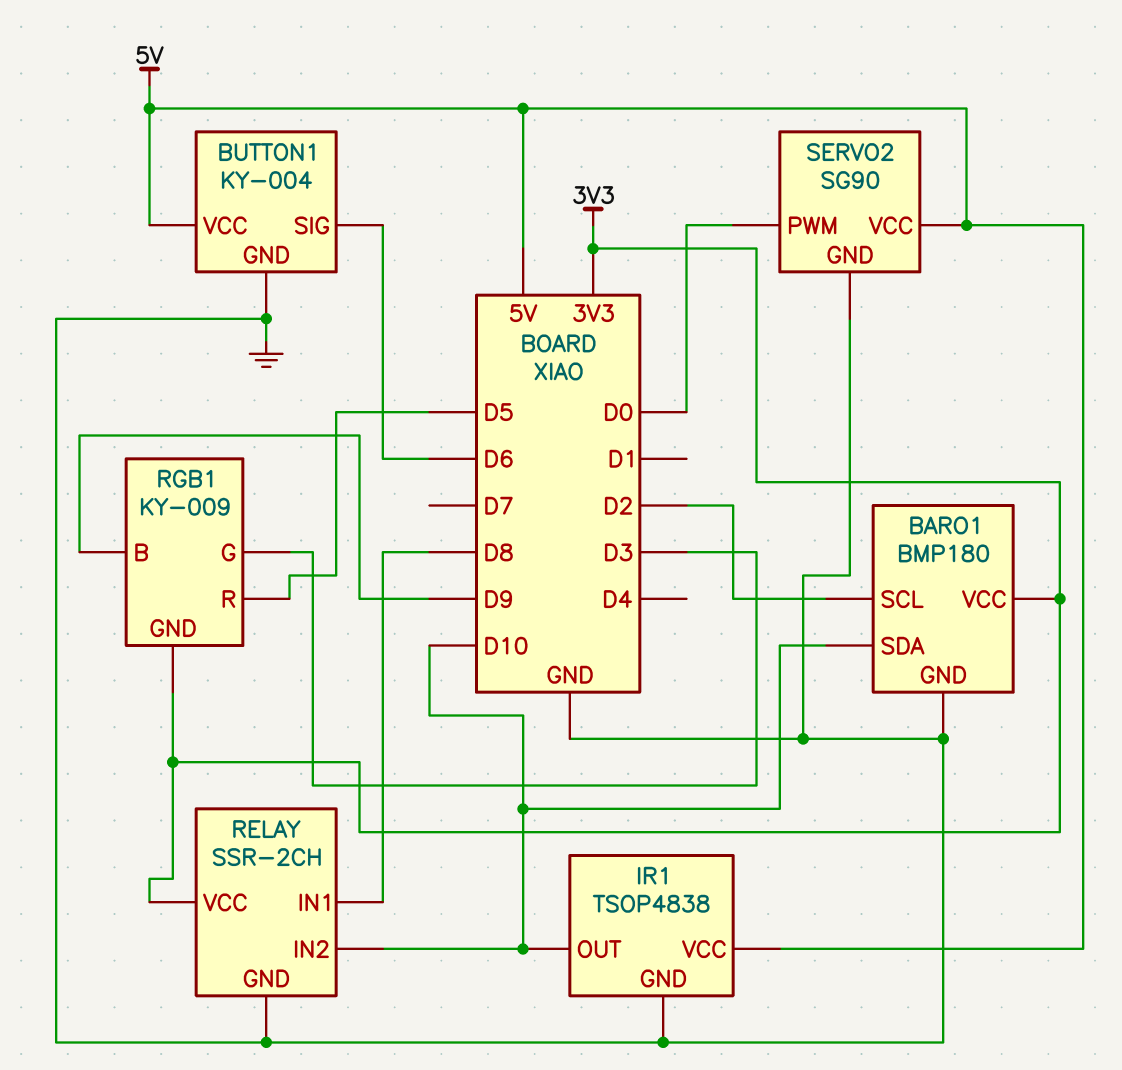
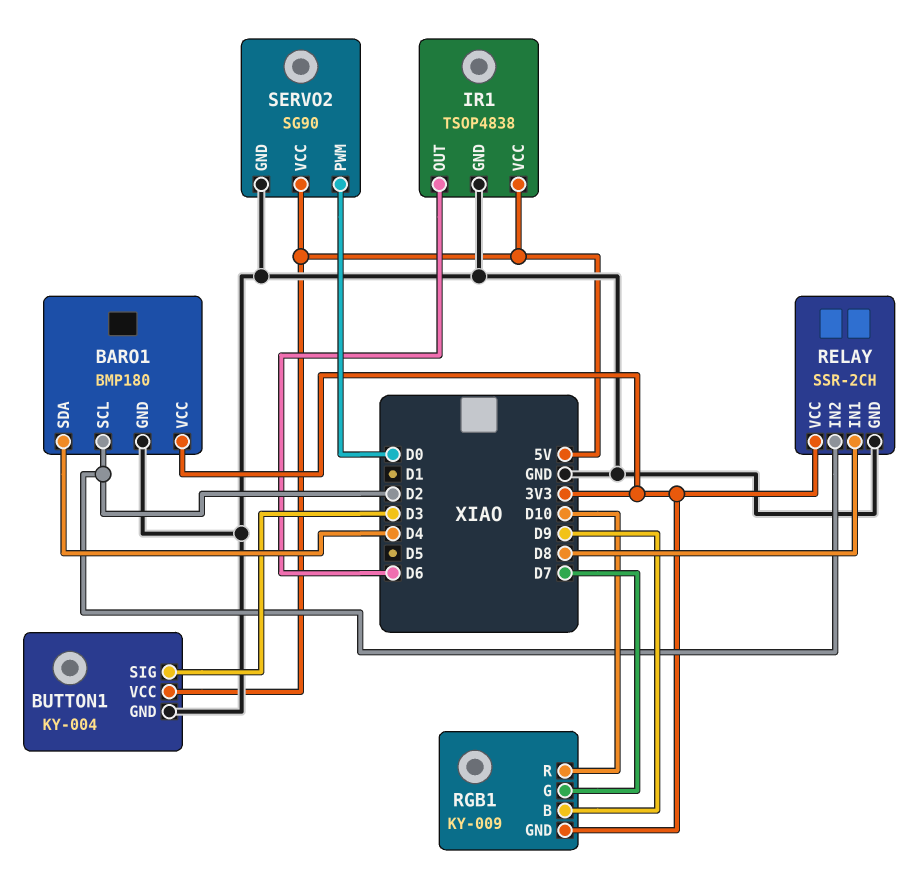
BARO1 pin SDA: D10 -> D4
BUTTON1 pin SIG: D6 -> D3
IR1 pin OUT: D10 -> D6
RELAY pin IN2: D10 -> D2
RGB1 pin G: D3 -> D7
RGB1 pin R: D5 -> D10

